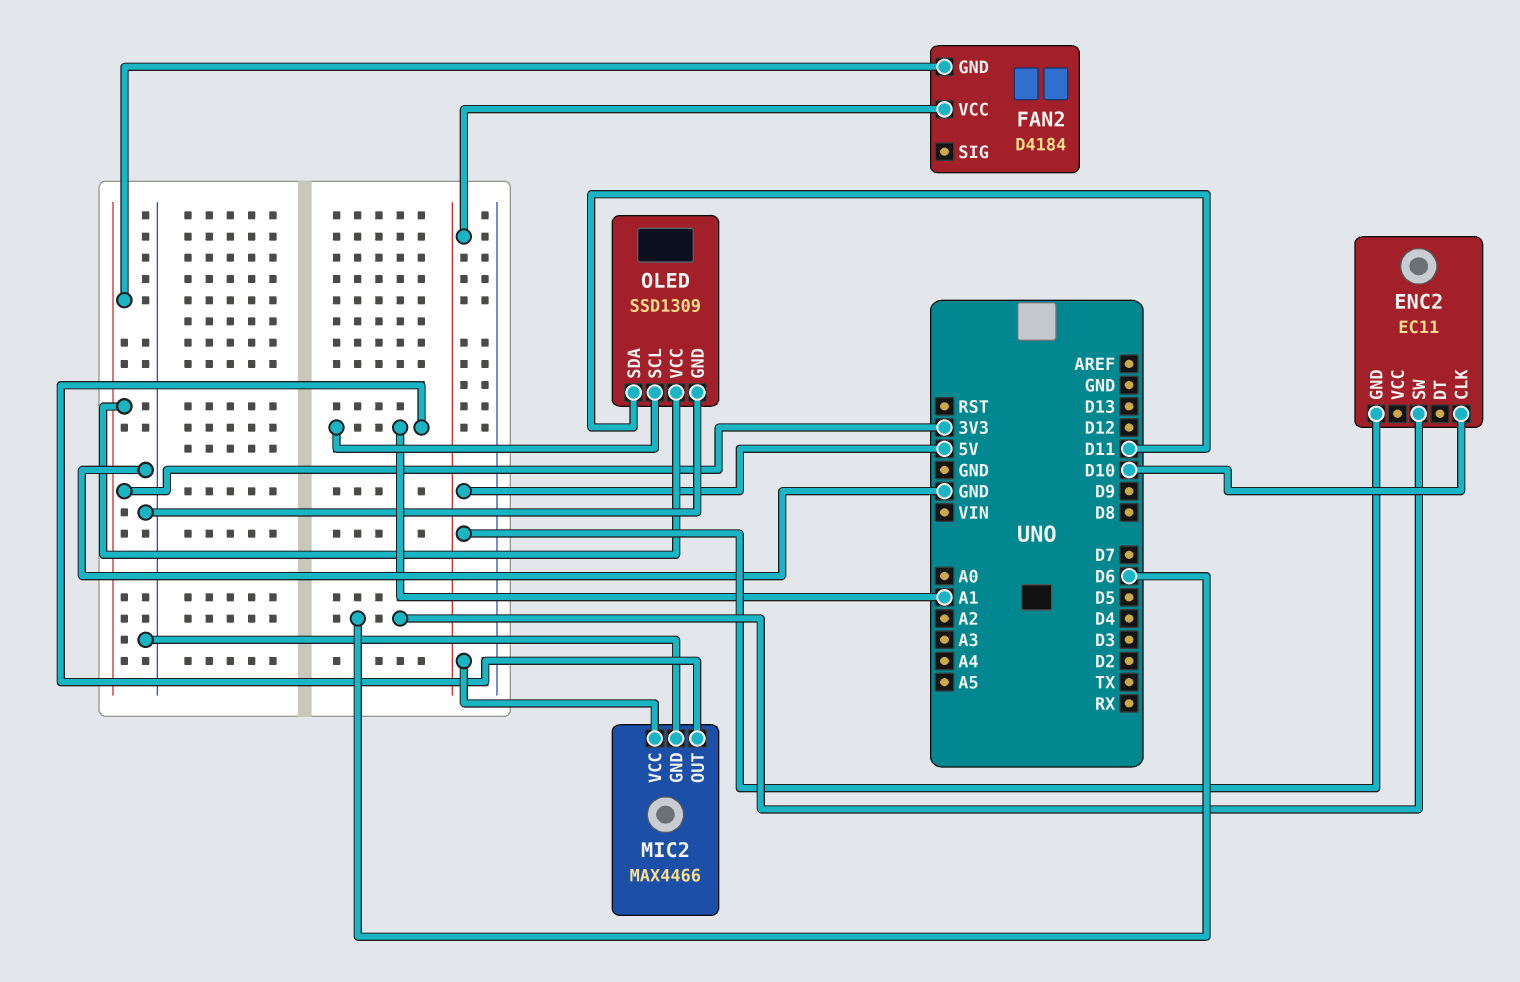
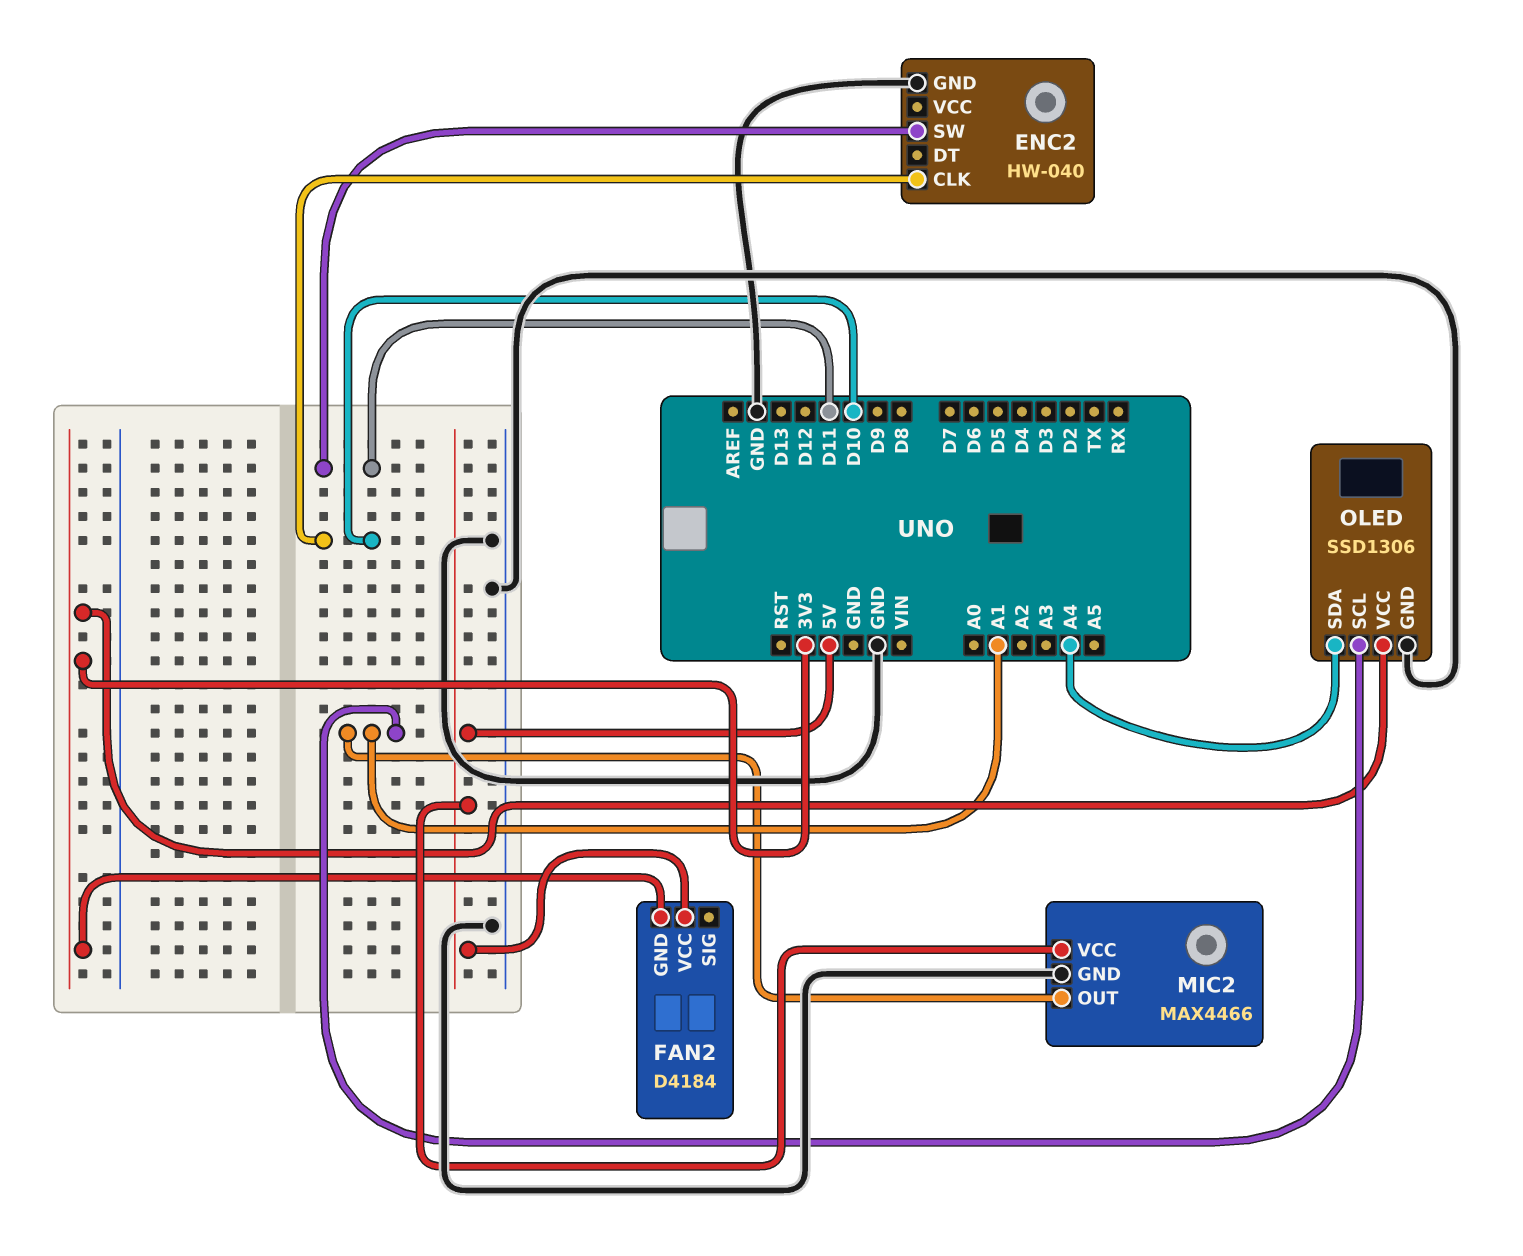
ENC2: EC11 -> HW-040
ENC2 pin GND: 5V -> GND
ENC2 pin SW: D6 -> D11
OLED: SSD1309 -> SSD1306
OLED pin SDA: D11 -> A4

